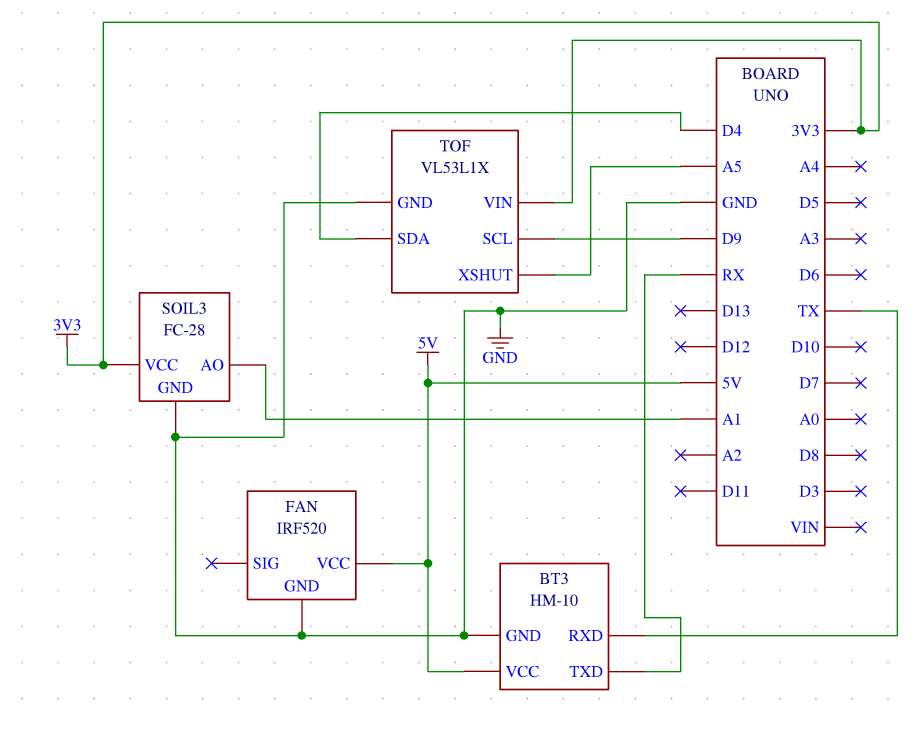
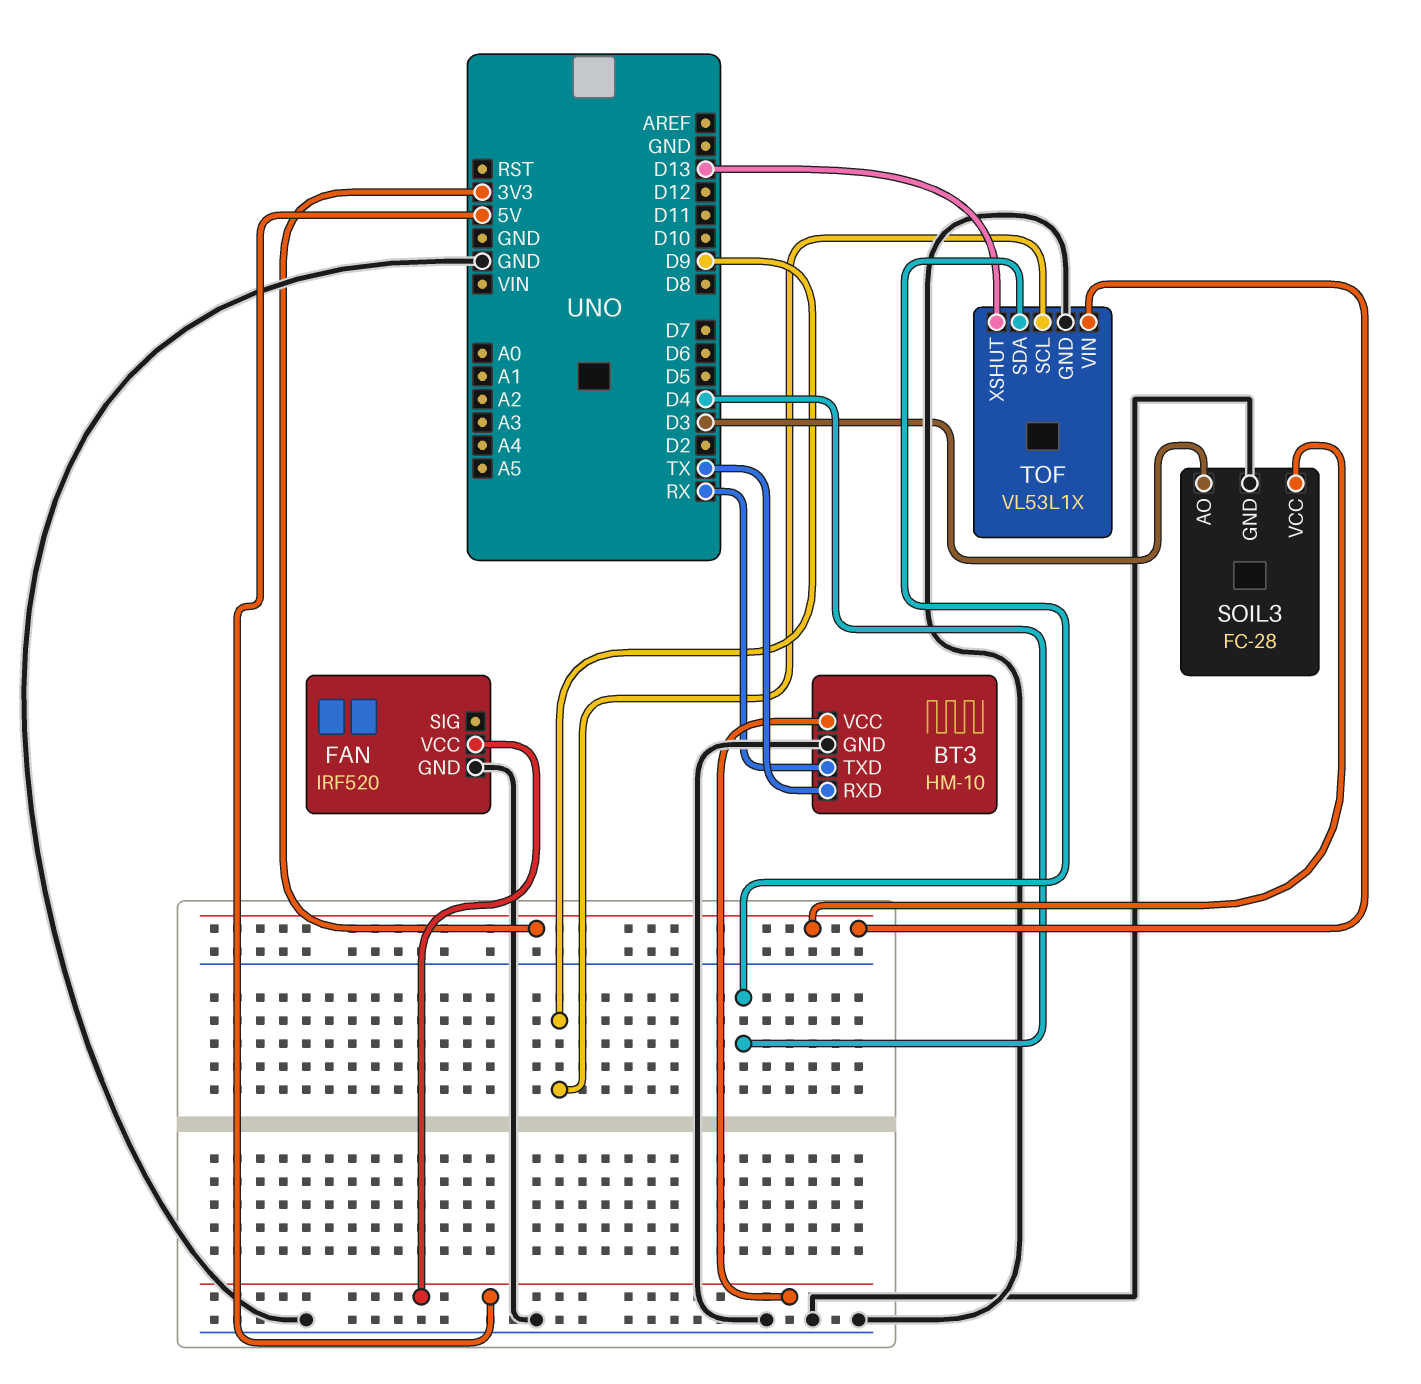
SOIL3 pin AO: A1 -> D3
TOF pin XSHUT: A5 -> D13

